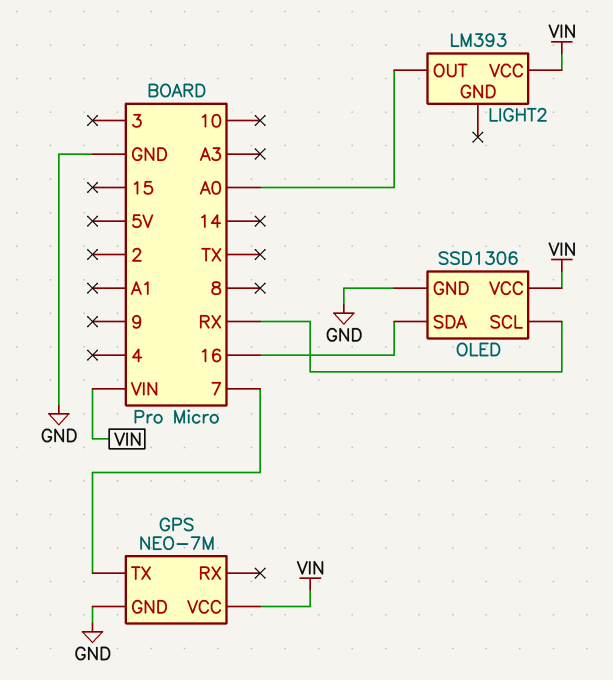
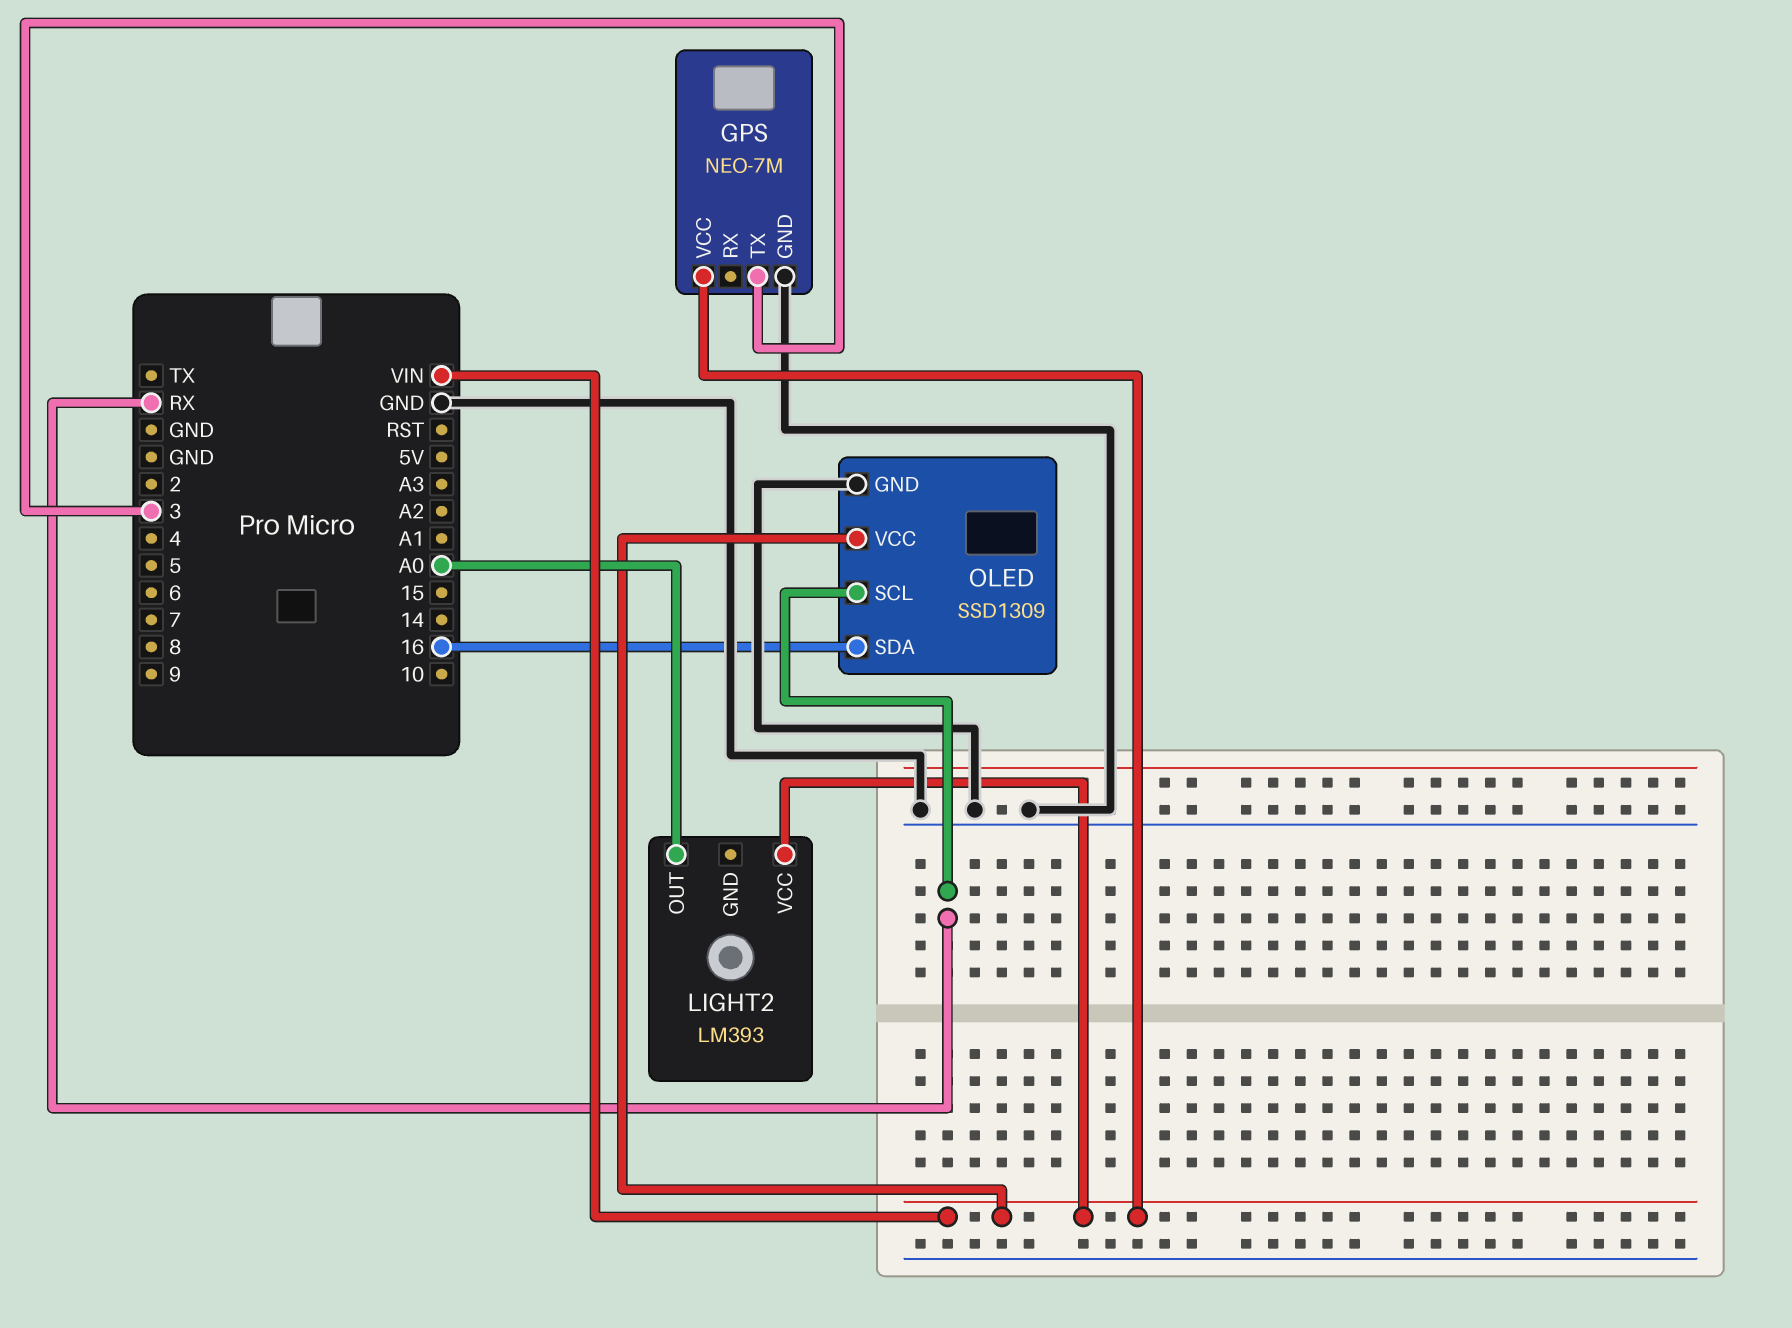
GPS pin TX: 7 -> 3
OLED: SSD1306 -> SSD1309

